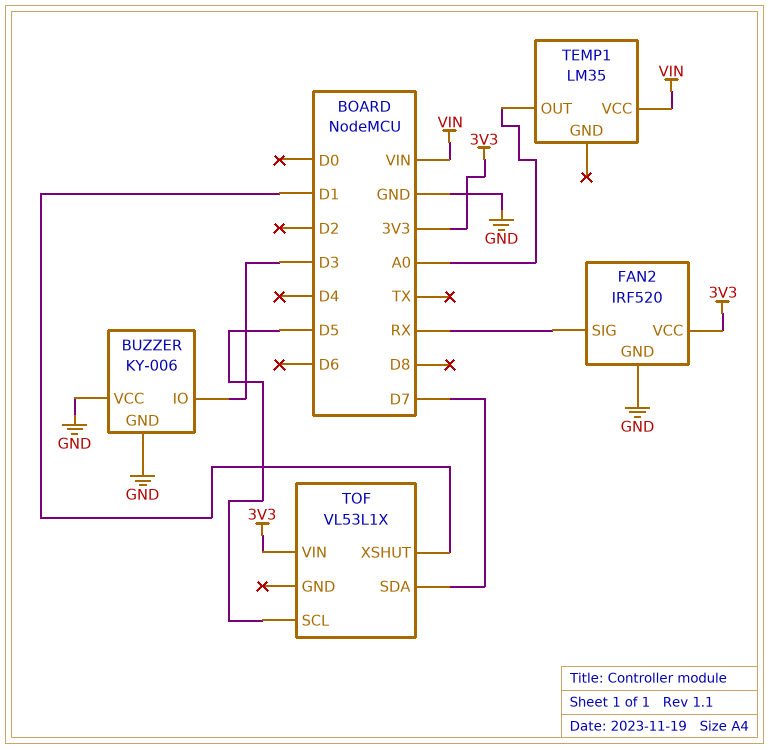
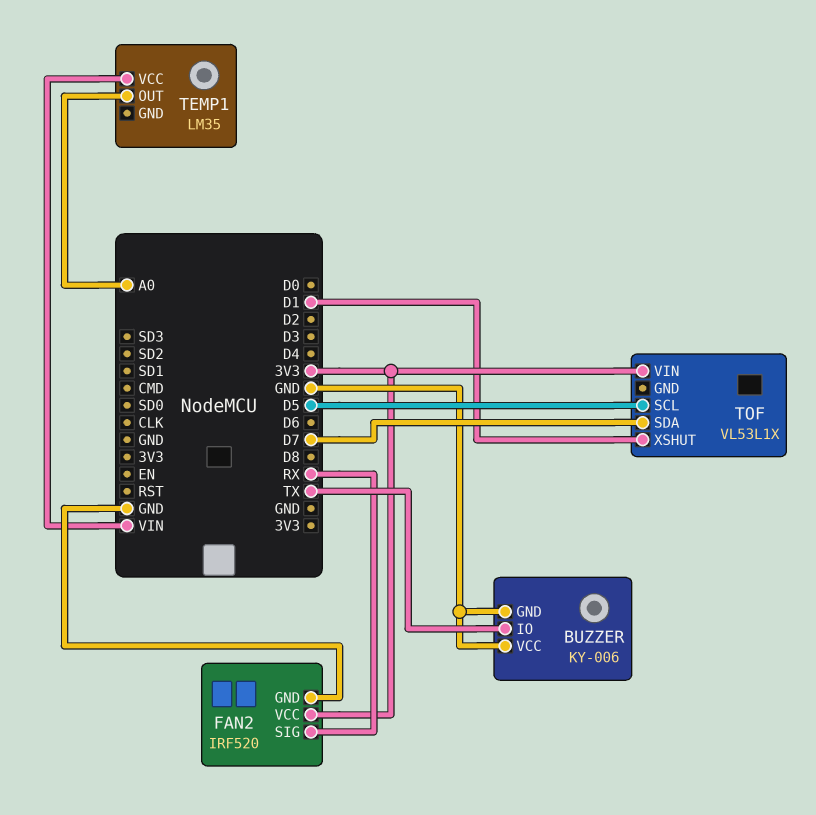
BUZZER pin IO: D3 -> TX

